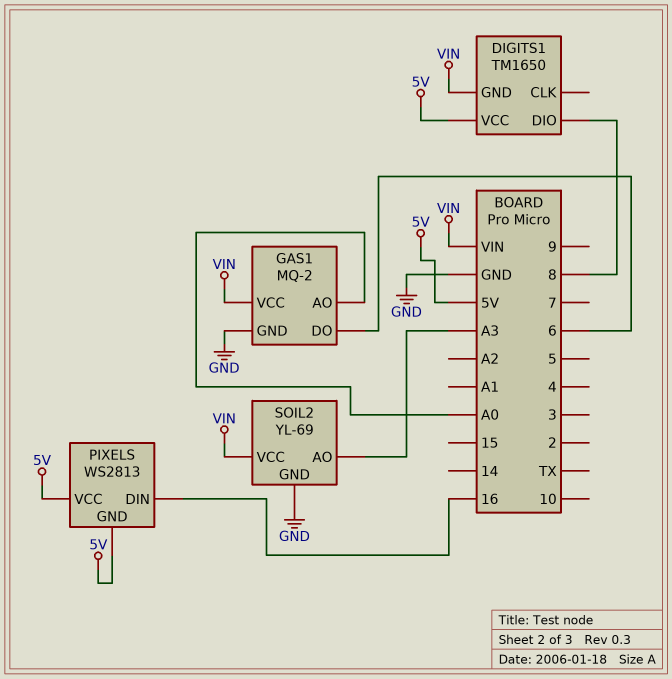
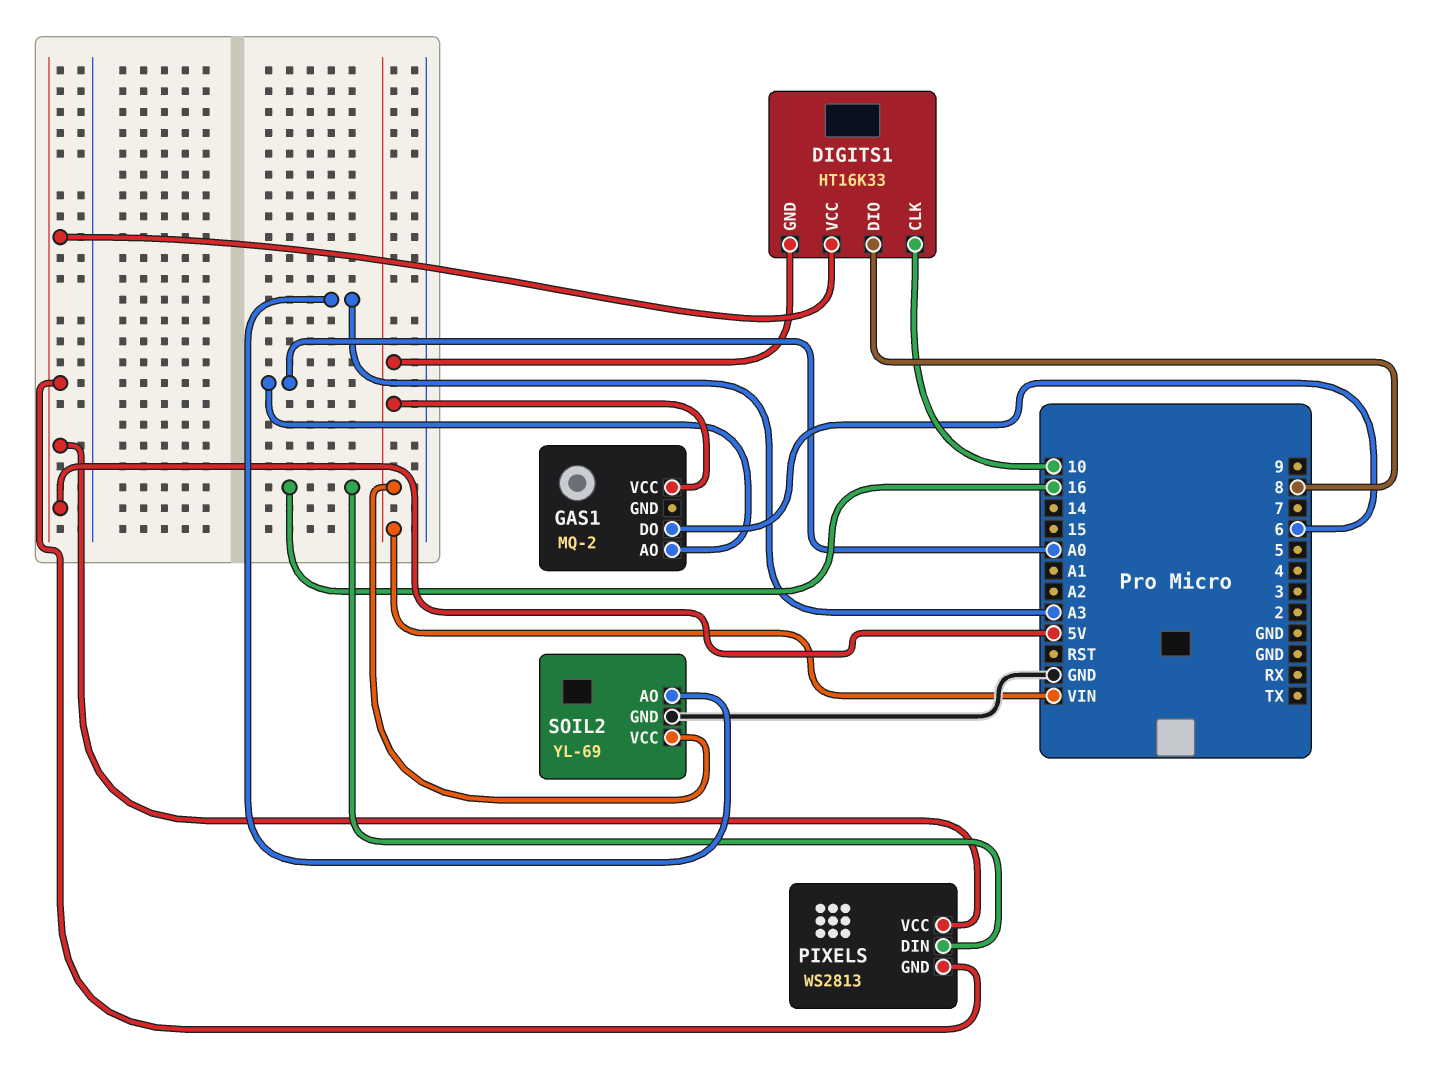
DIGITS1: TM1650 -> HT16K33
DIGITS1 pin CLK: none -> 10
GAS1 pin GND: GND -> none

